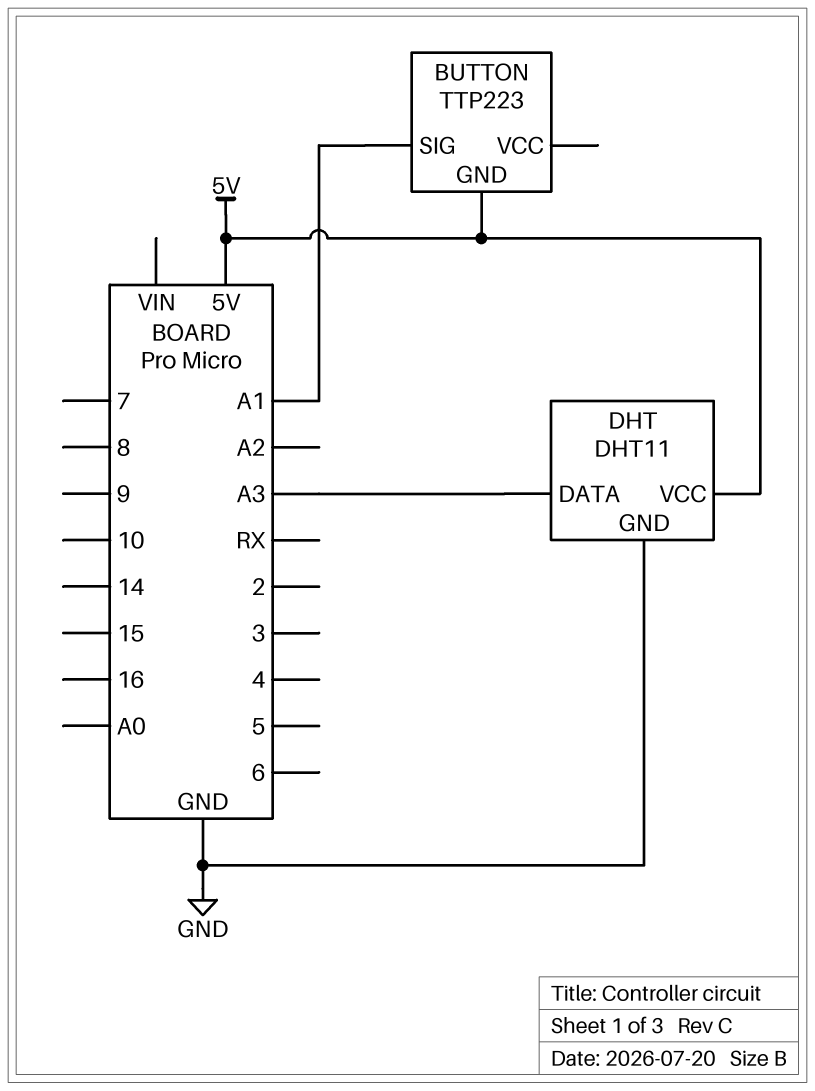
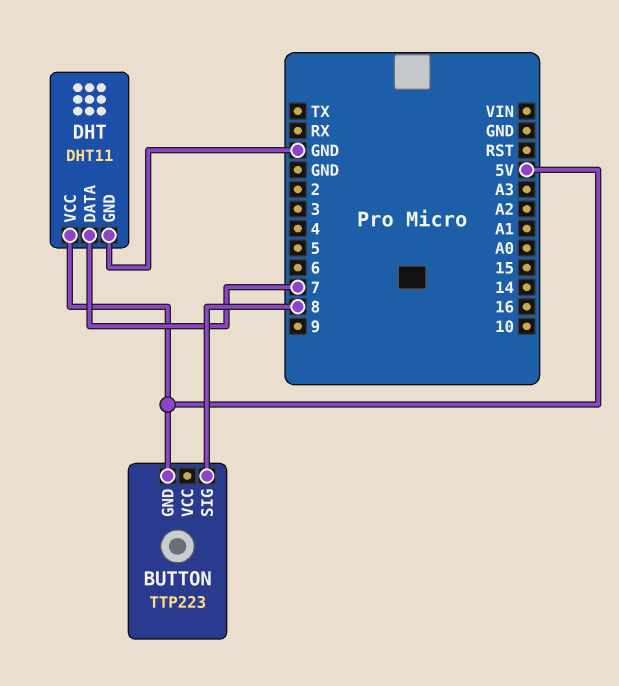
BUTTON pin SIG: A1 -> 8
DHT pin DATA: A3 -> 7

